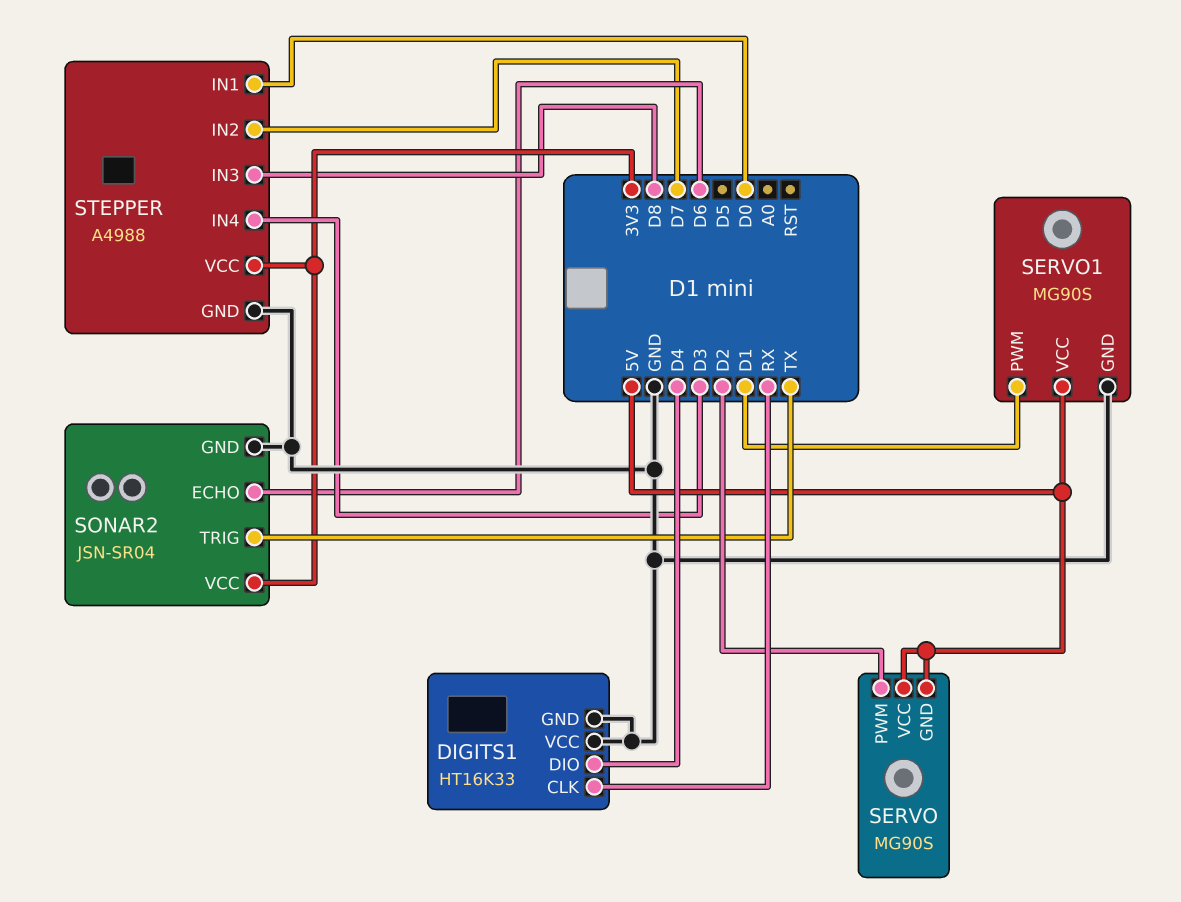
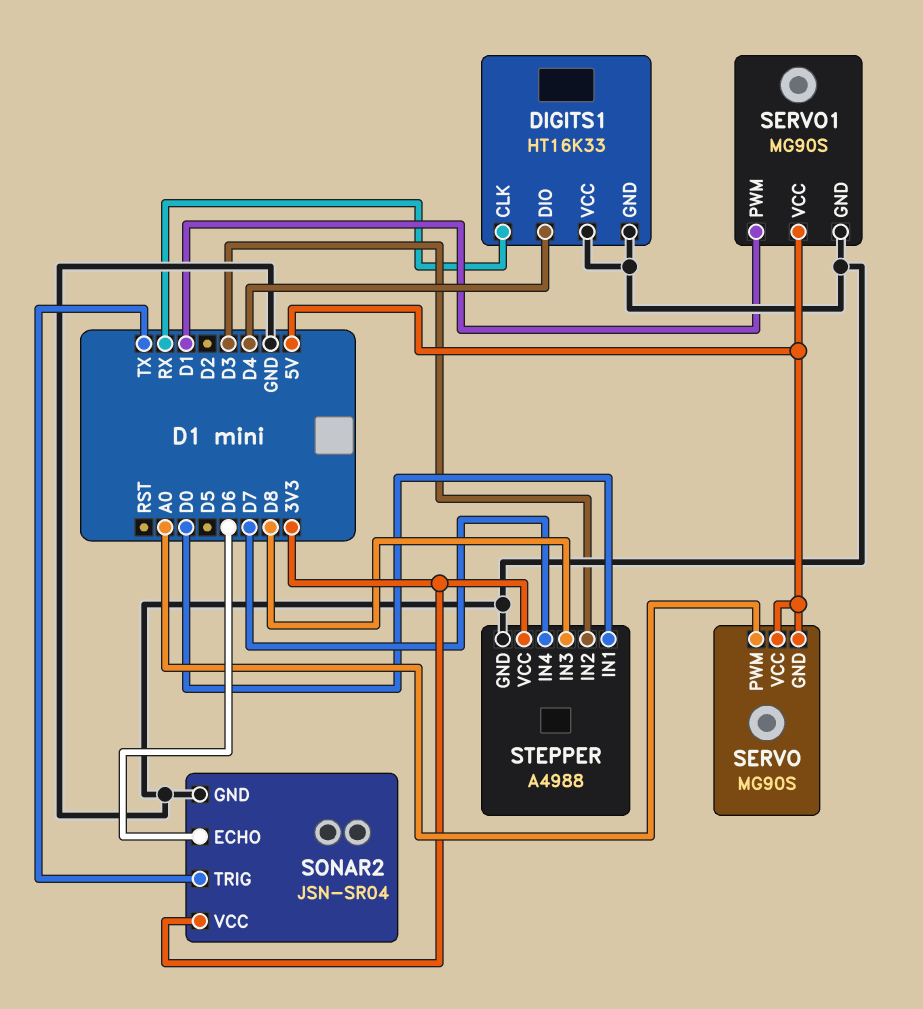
SERVO pin PWM: D2 -> A0
STEPPER pin IN2: D7 -> D3
STEPPER pin IN4: D3 -> D7

